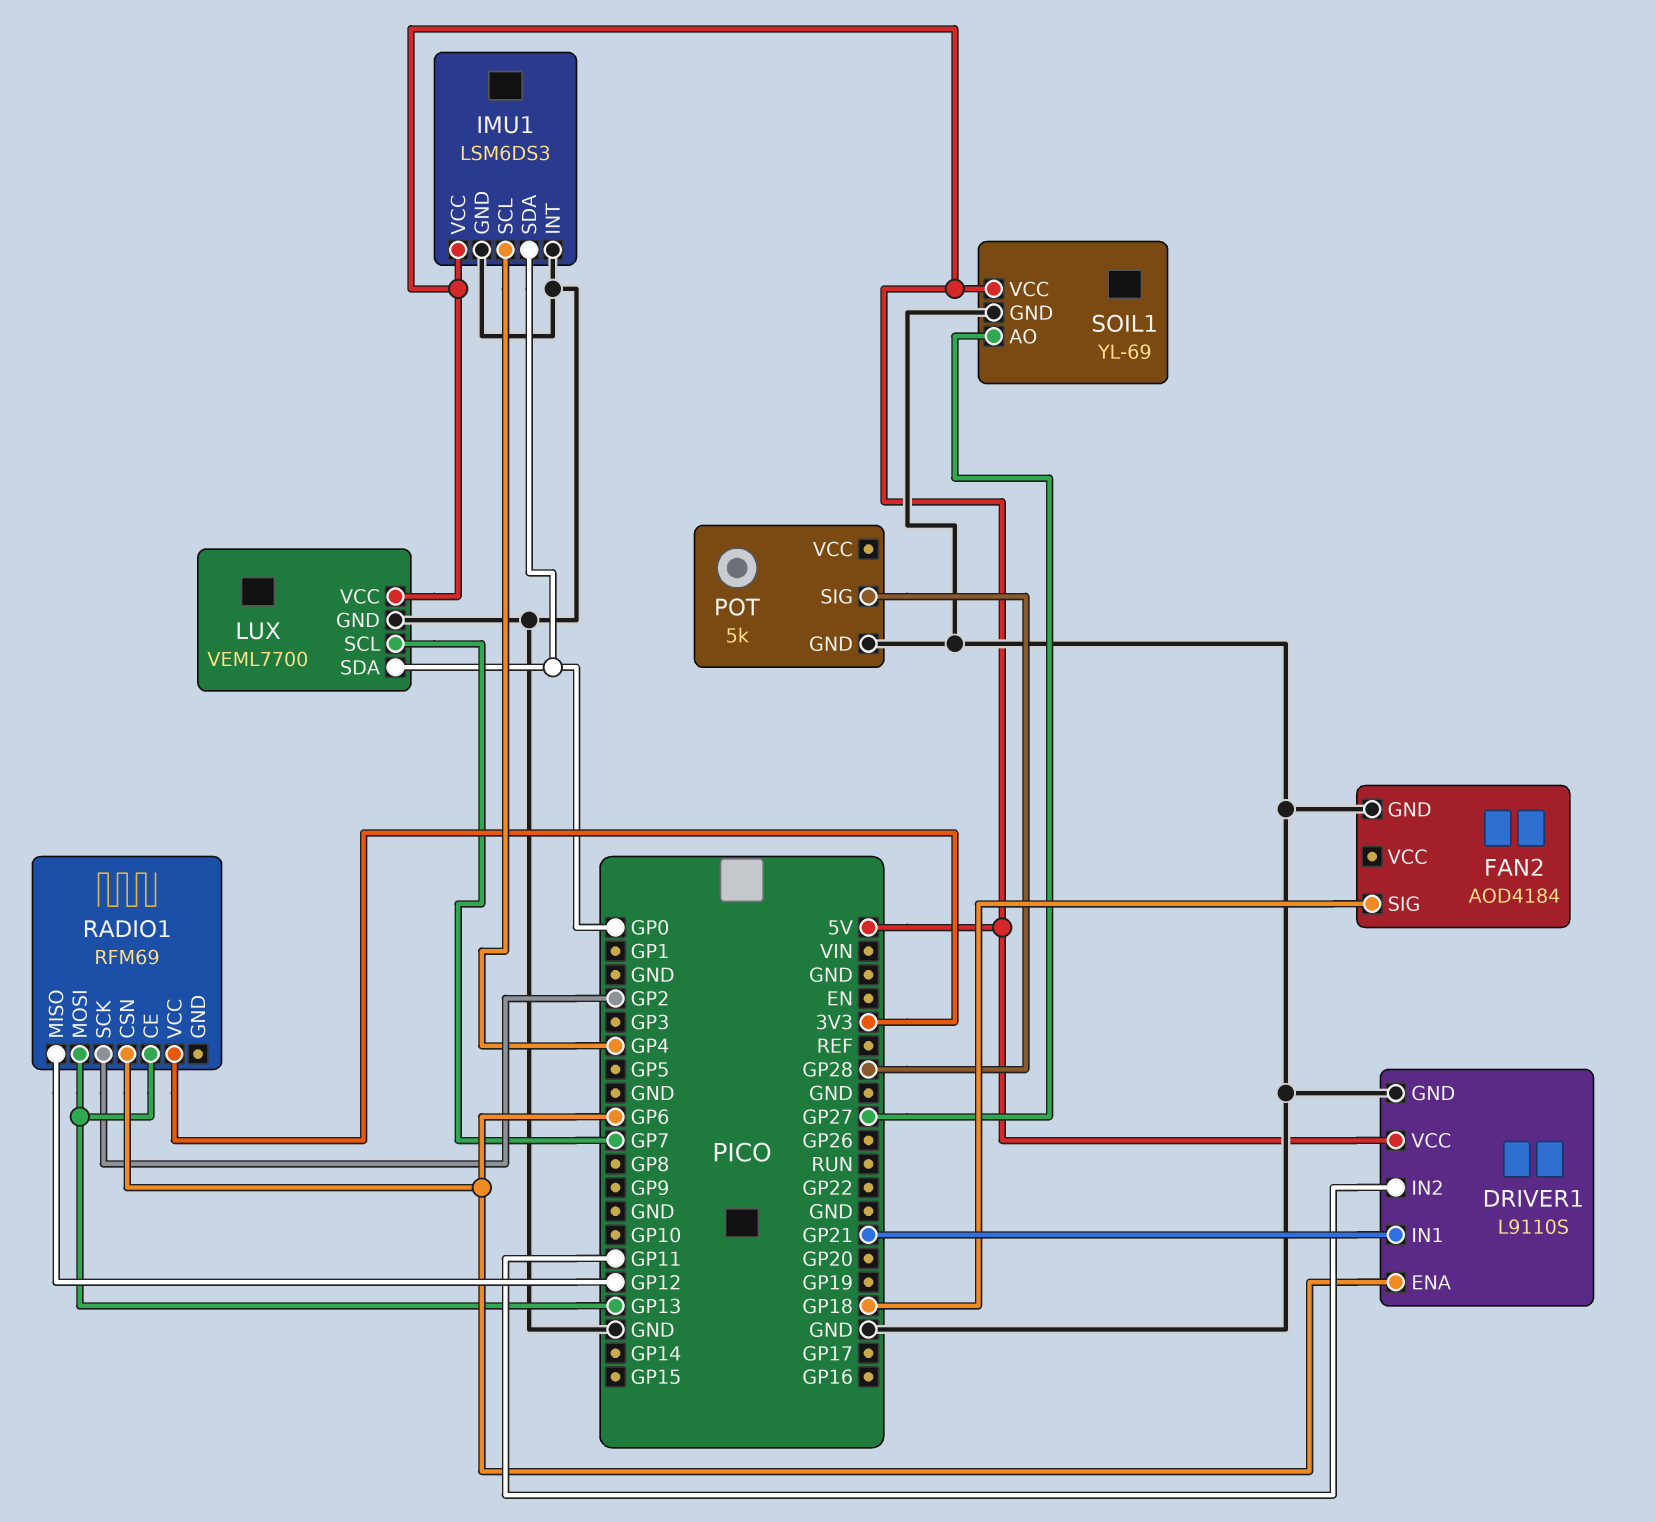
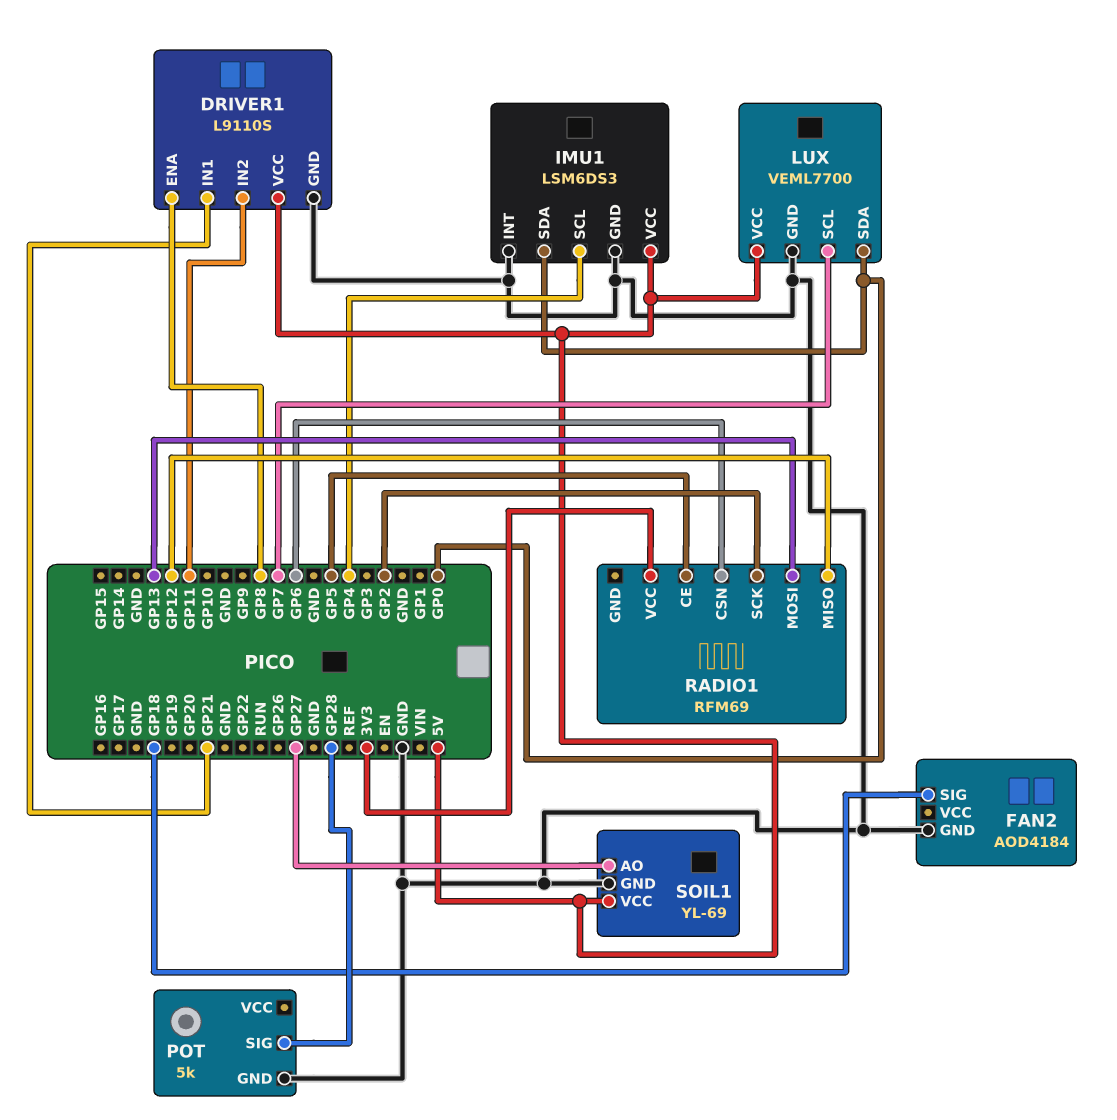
DRIVER1 pin ENA: GP6 -> GP8
RADIO1 pin CE: GP13 -> GP5

